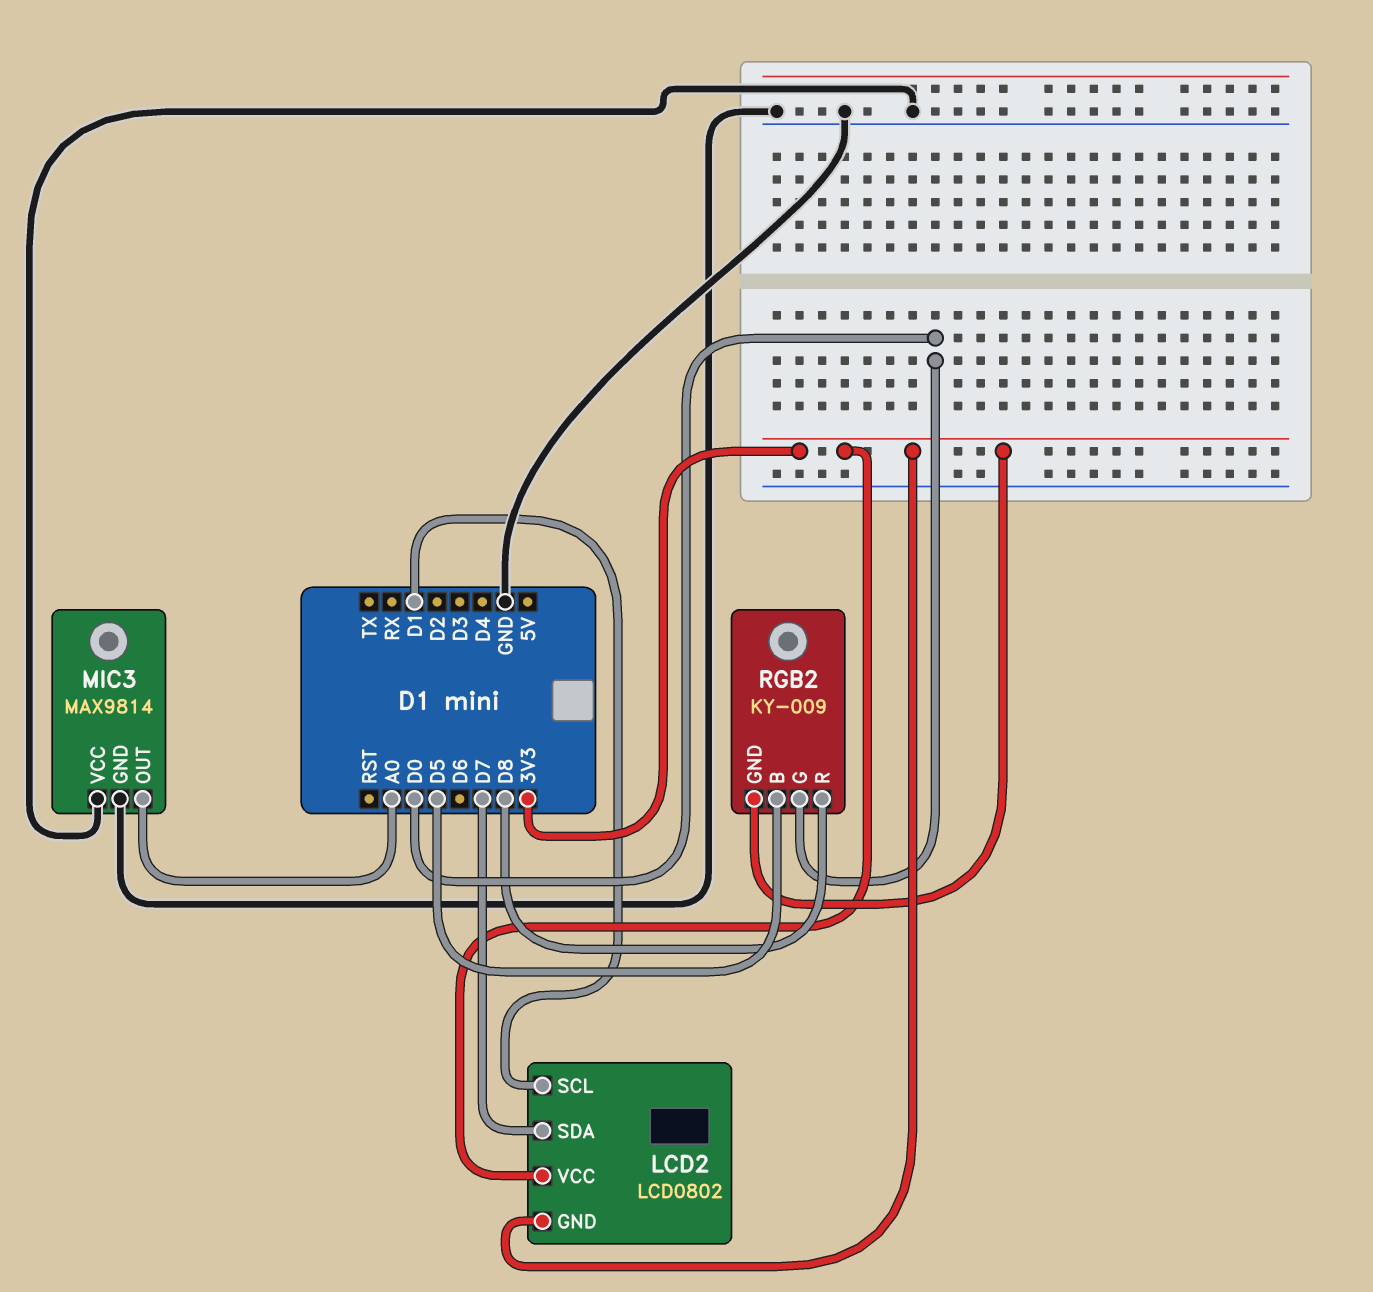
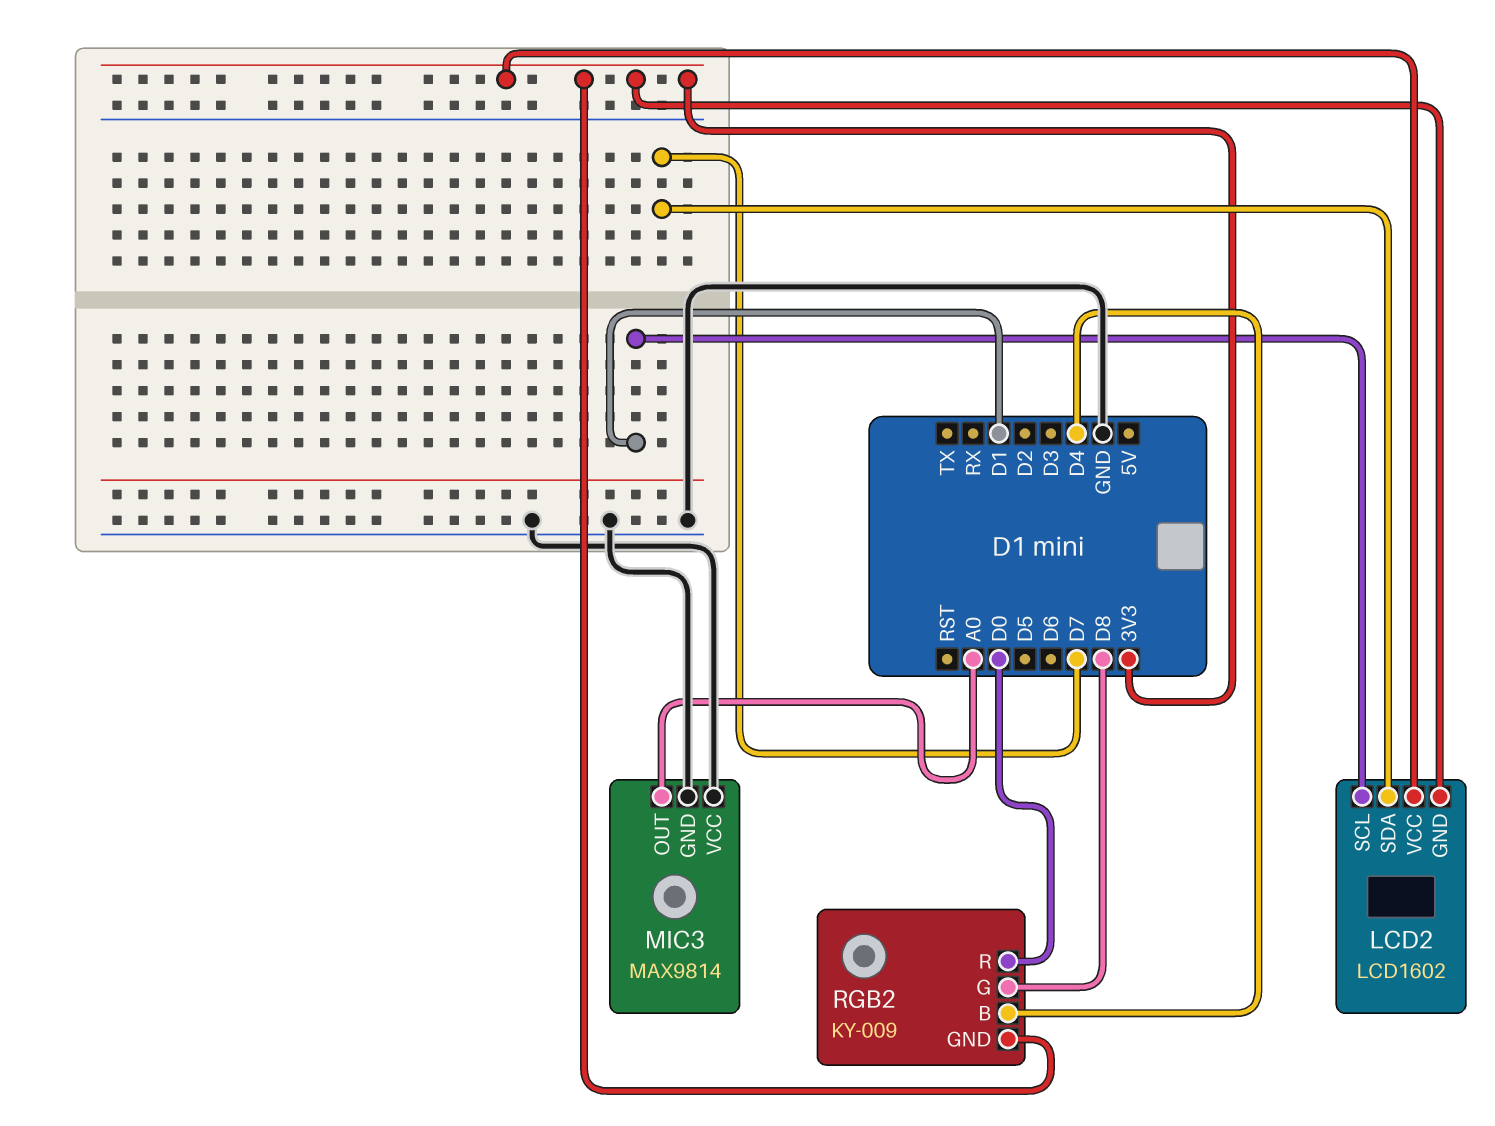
LCD2: LCD0802 -> LCD1602
RGB2 pin B: D5 -> D4
RGB2 pin G: D0 -> D8
RGB2 pin R: D8 -> D0

